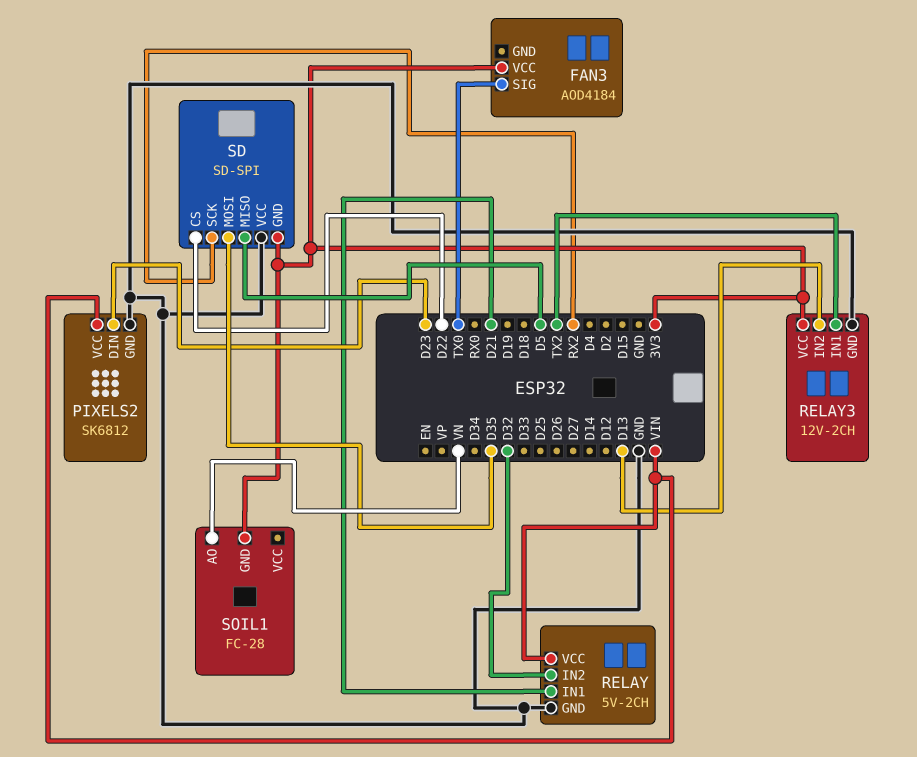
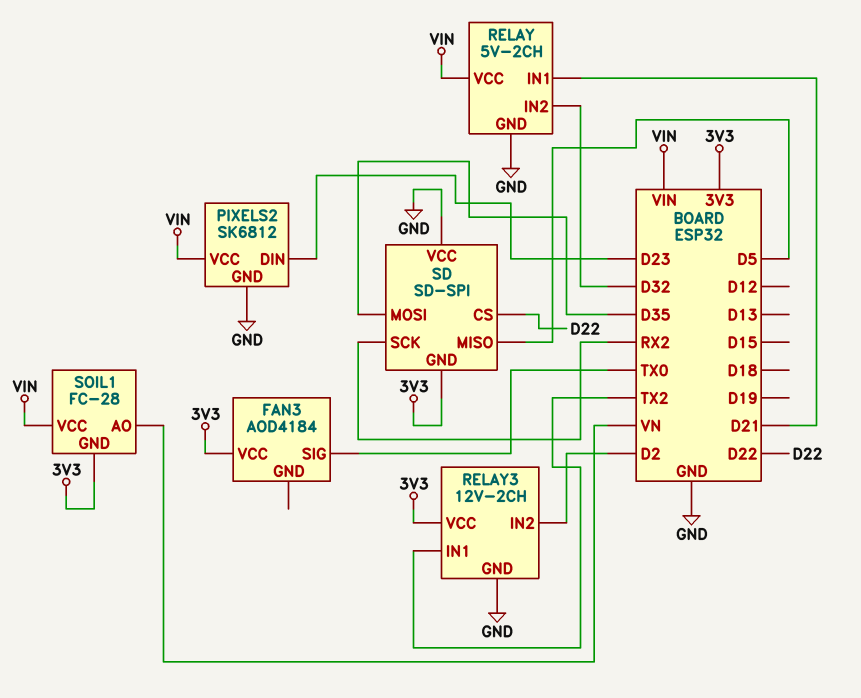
RELAY3 pin IN2: D13 -> D2
SOIL1 pin VCC: none -> VIN

